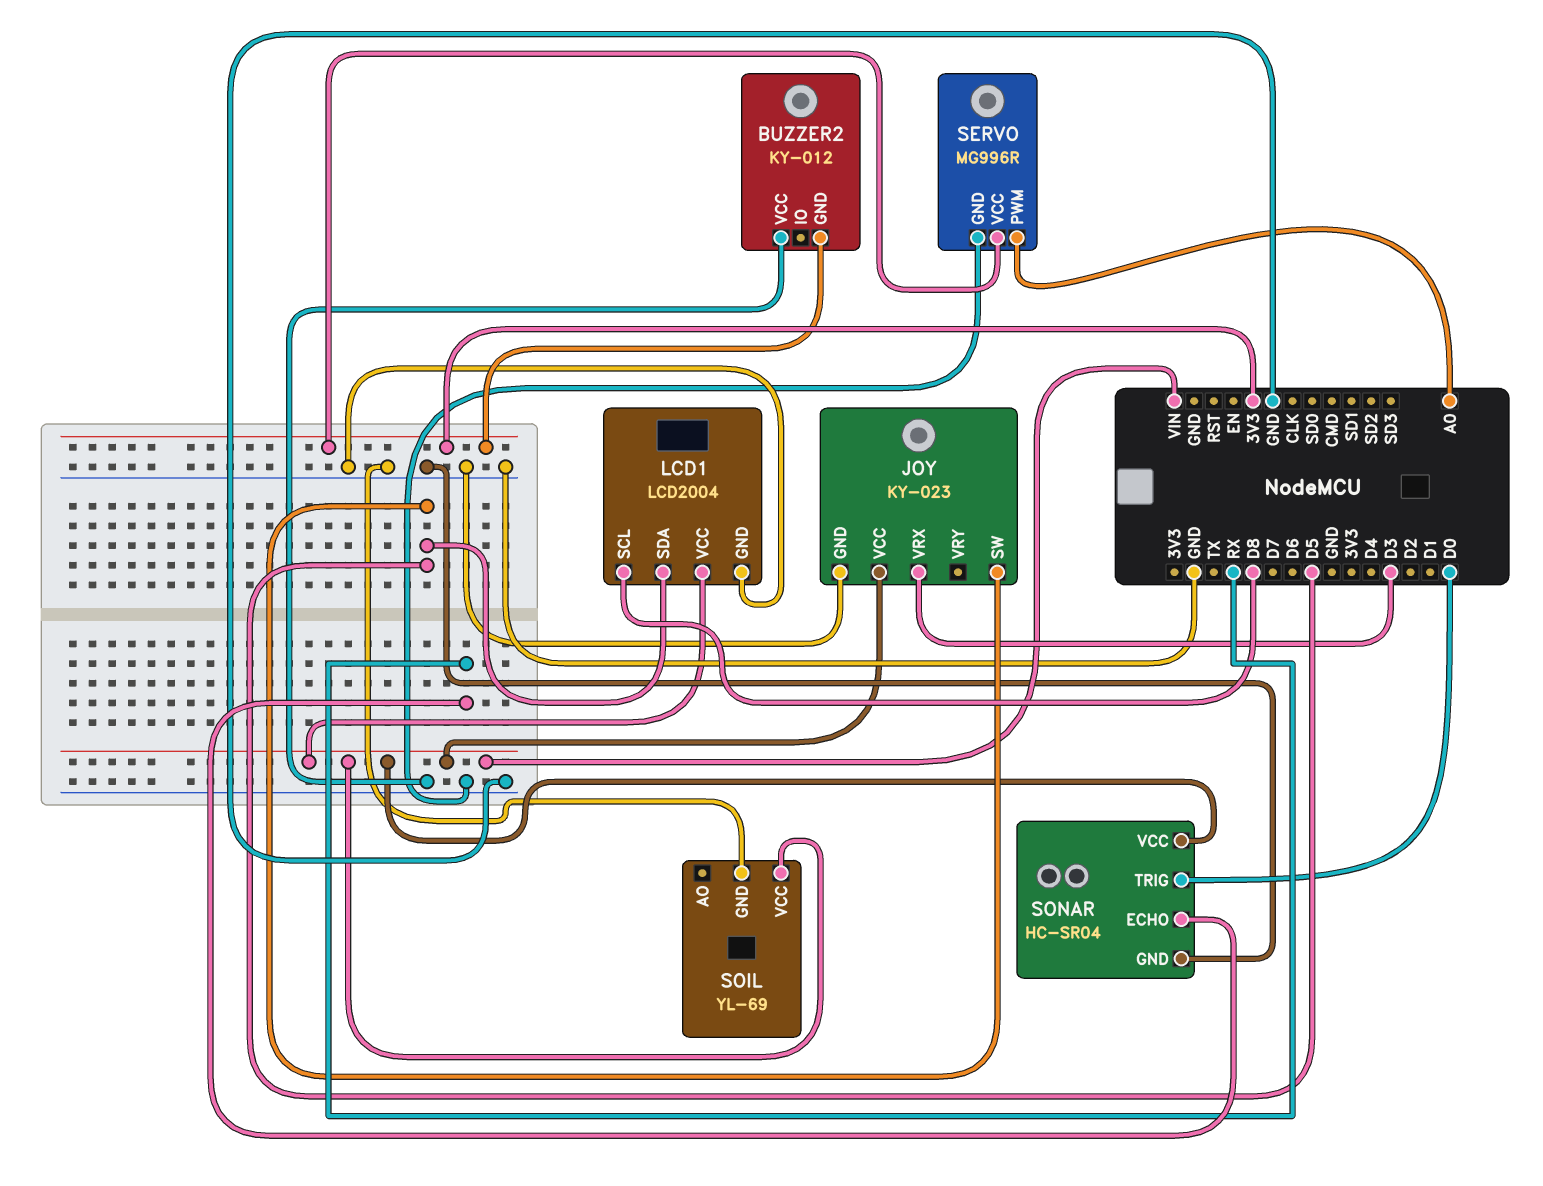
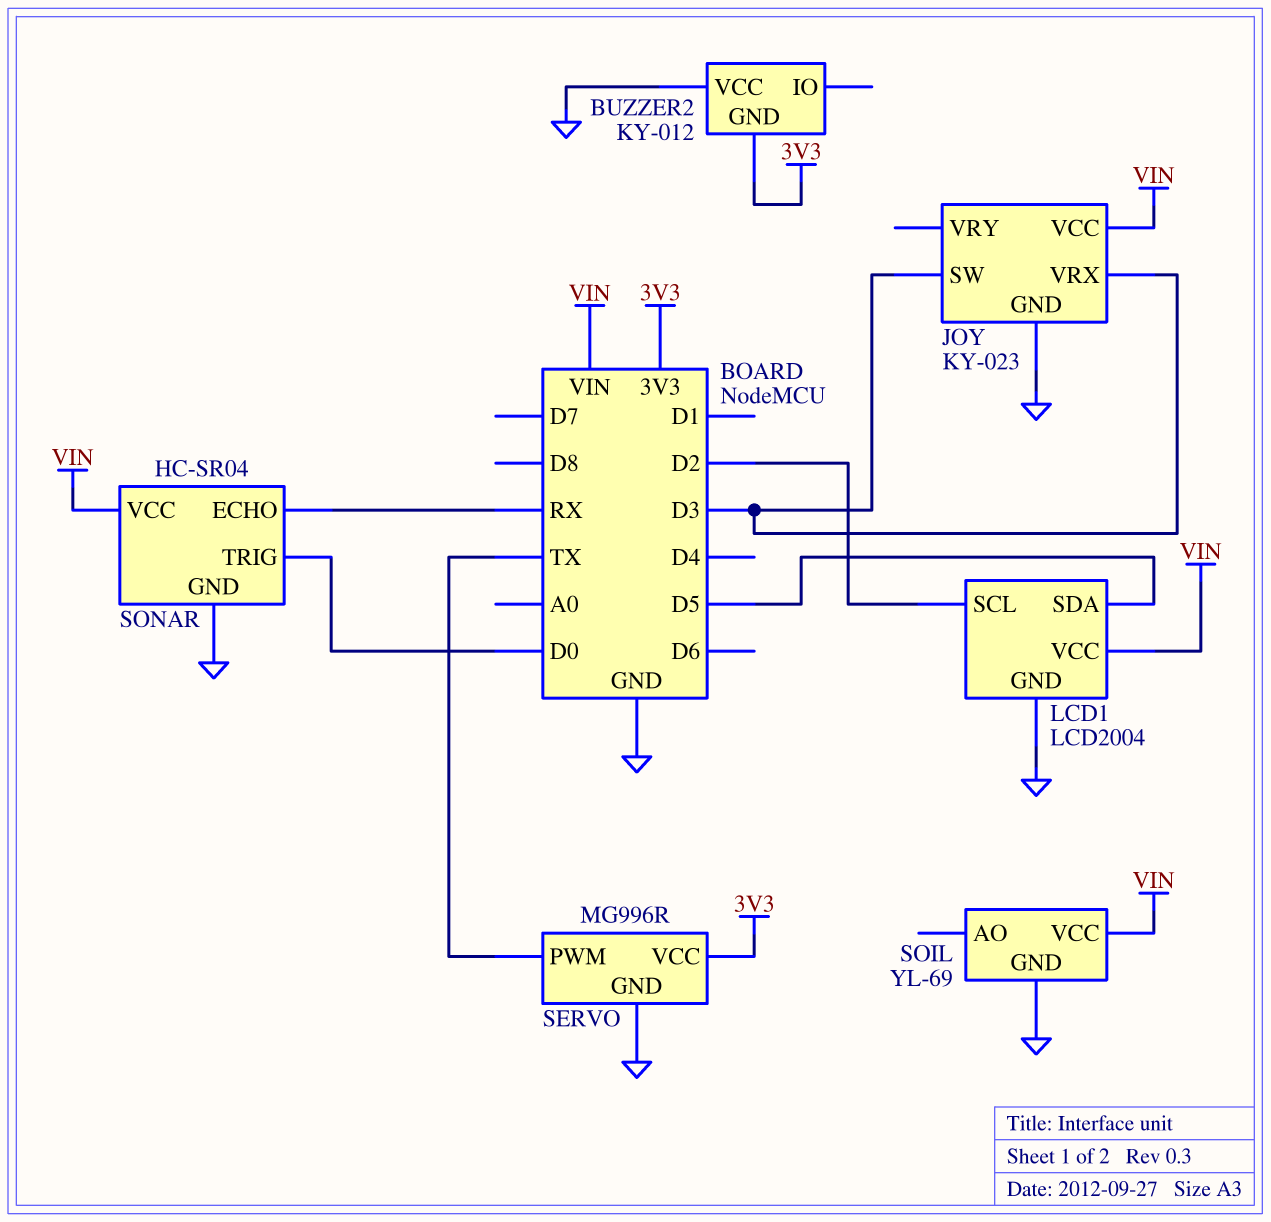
JOY pin SW: D5 -> D3
LCD1 pin SCL: D8 -> D2
SERVO pin PWM: A0 -> TX

